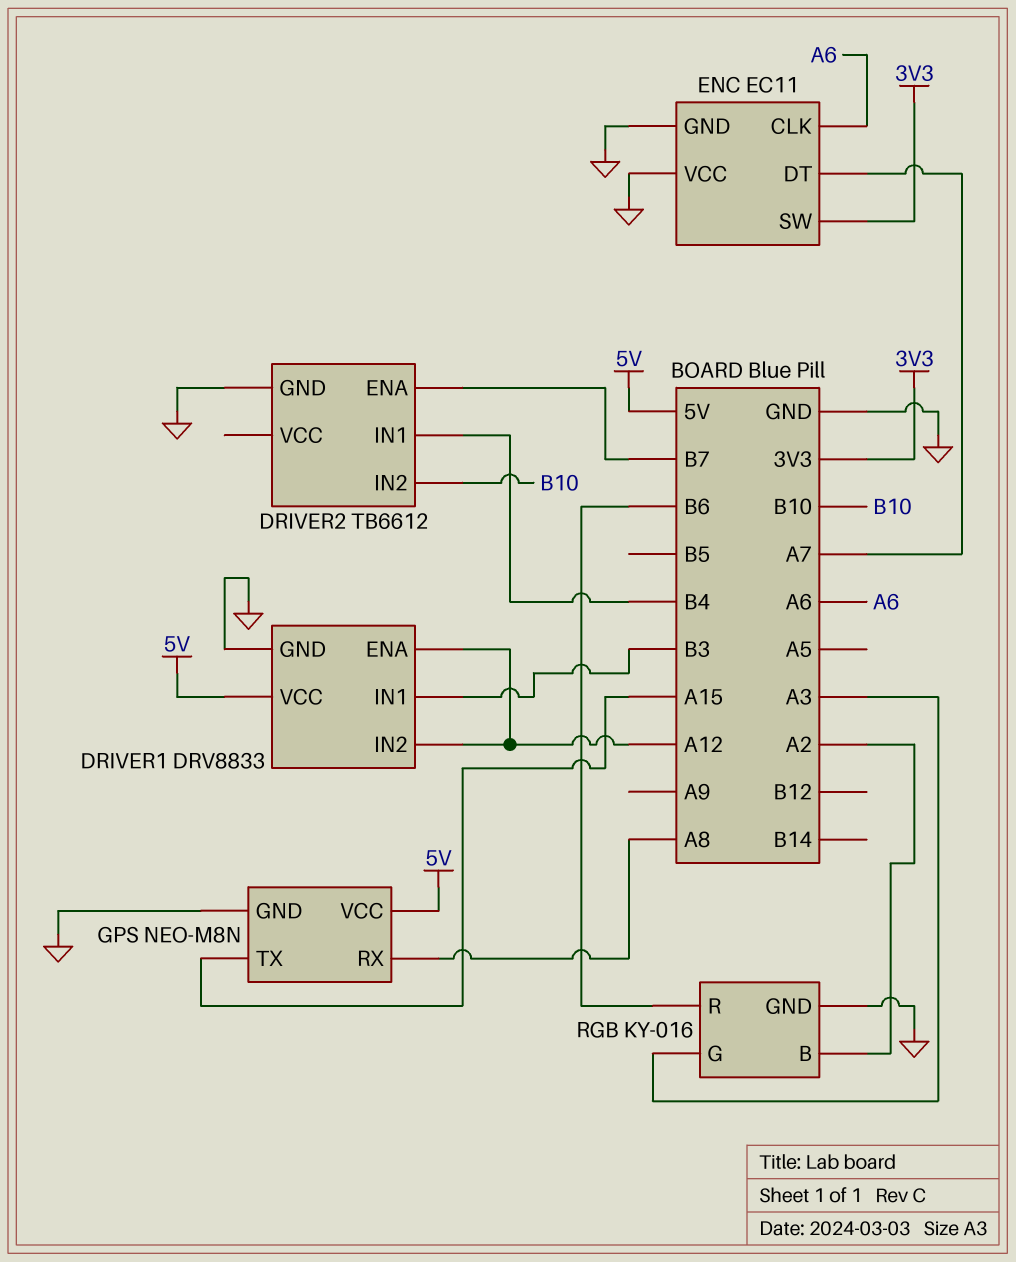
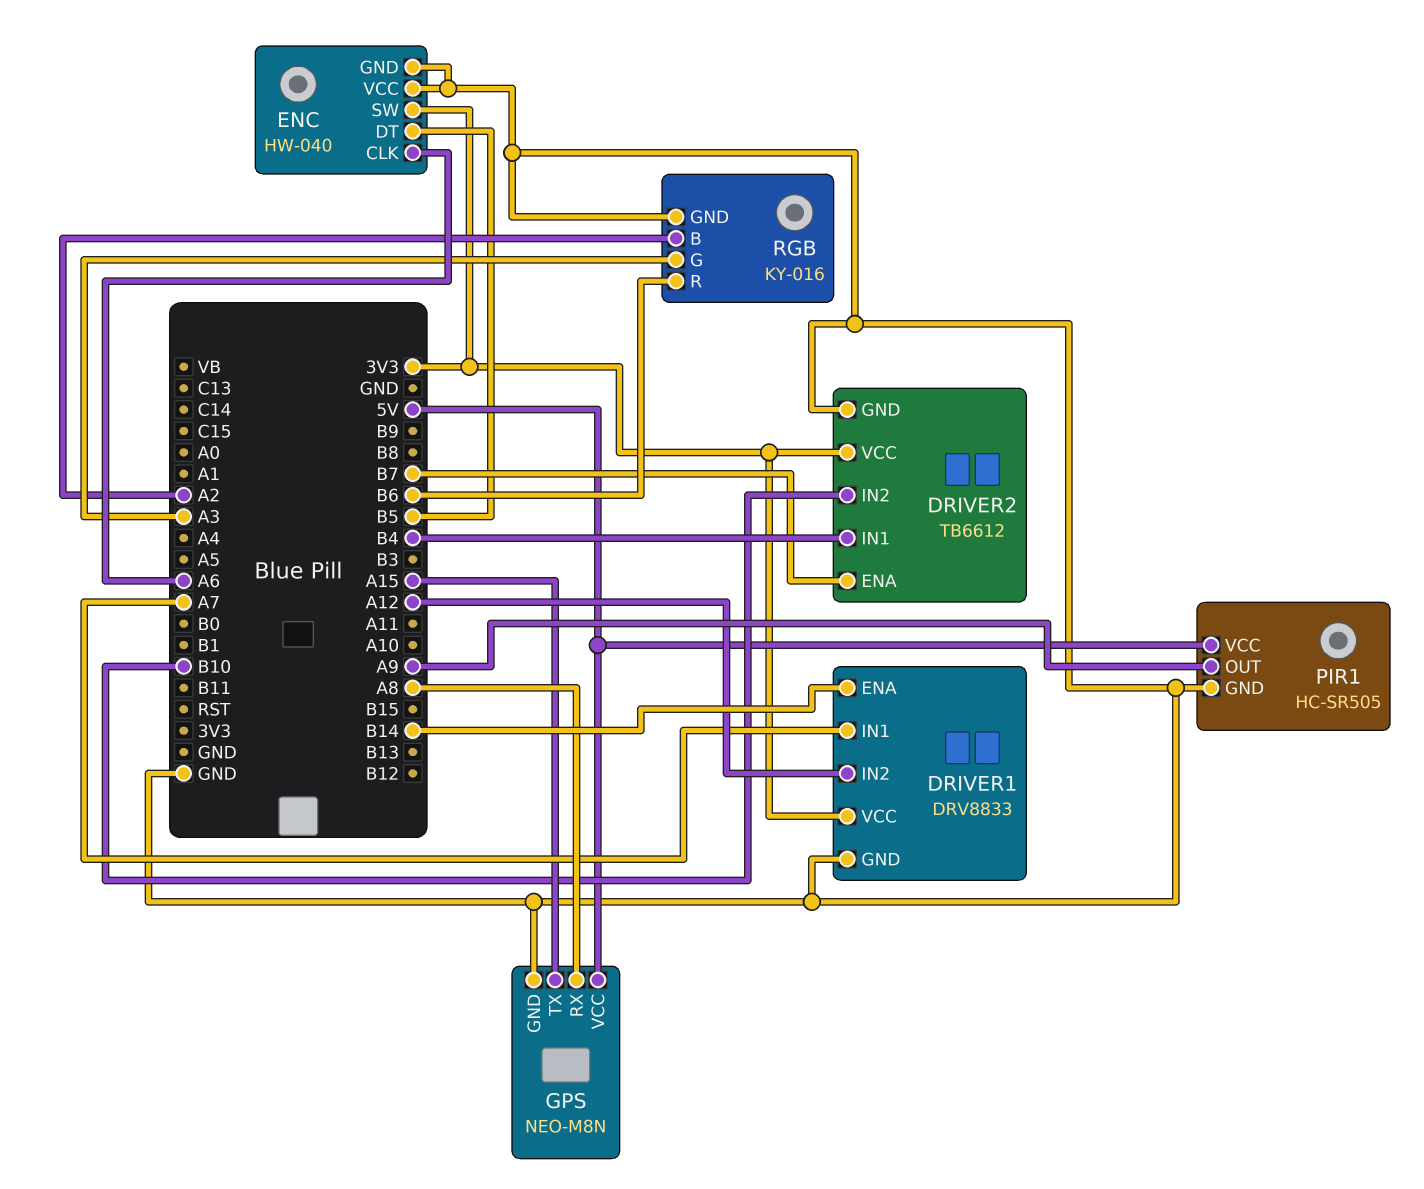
DRIVER1 pin ENA: A12 -> B14
DRIVER1 pin IN1: B3 -> A7
DRIVER1 pin VCC: 5V -> 3V3
DRIVER2 pin VCC: none -> 3V3
ENC: EC11 -> HW-040
ENC pin DT: A7 -> B5
PIR1: none -> HC-SR505
PIR1 pin GND: none -> GND
PIR1 pin OUT: none -> A9
PIR1 pin VCC: none -> 5V

